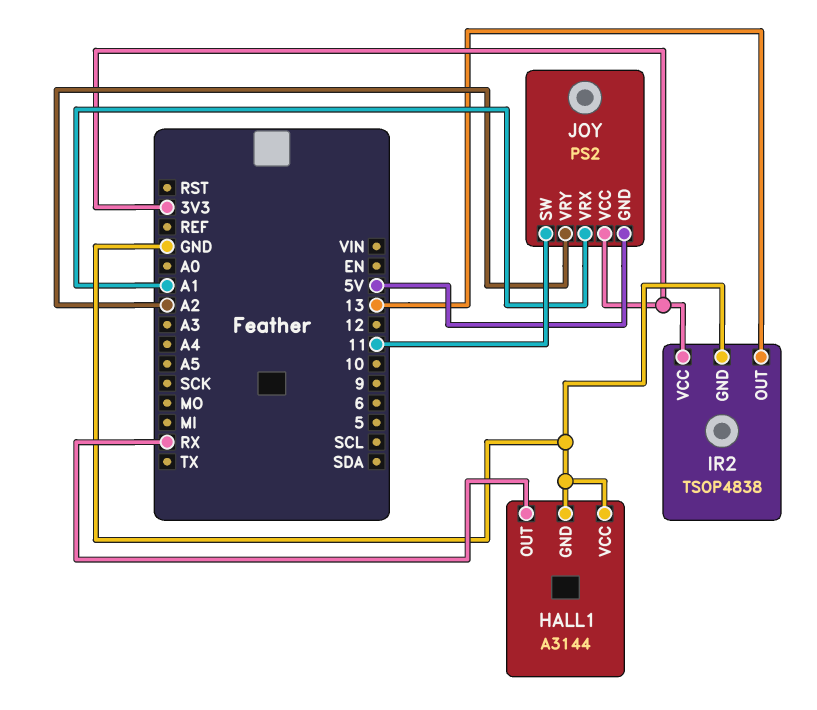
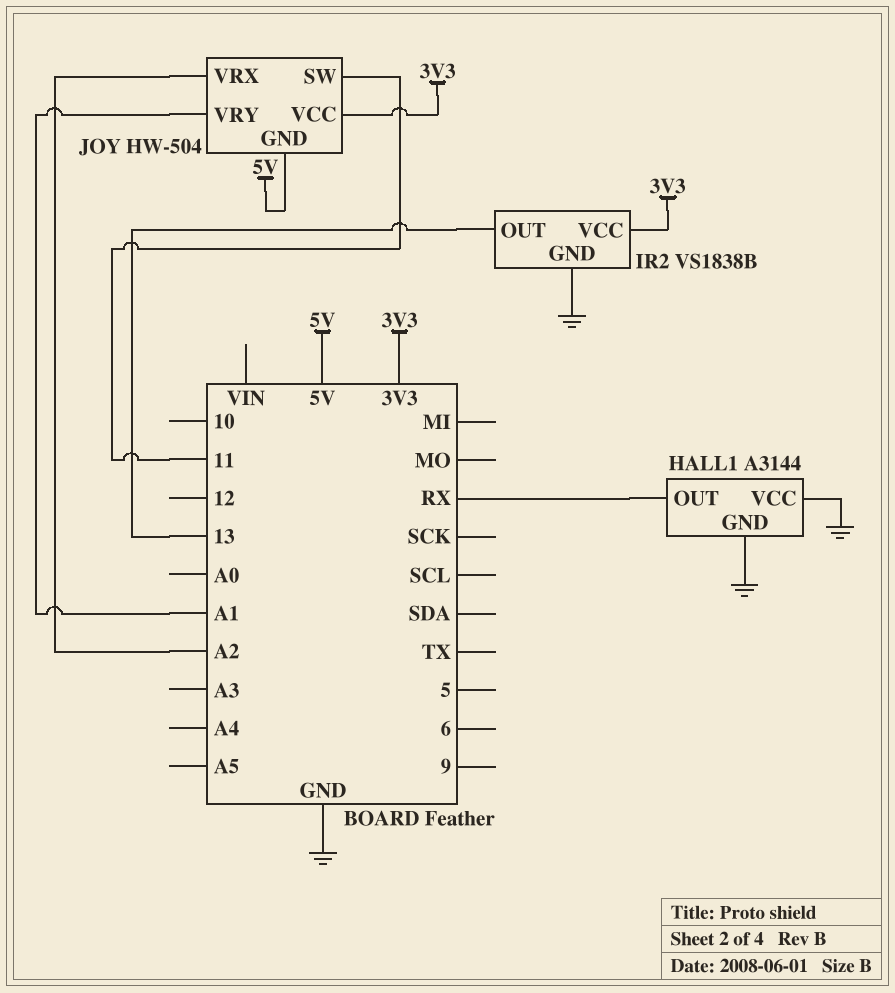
IR2: TSOP4838 -> VS1838B
JOY: PS2 -> HW-504
JOY pin VRX: A1 -> A2
JOY pin VRY: A2 -> A1

